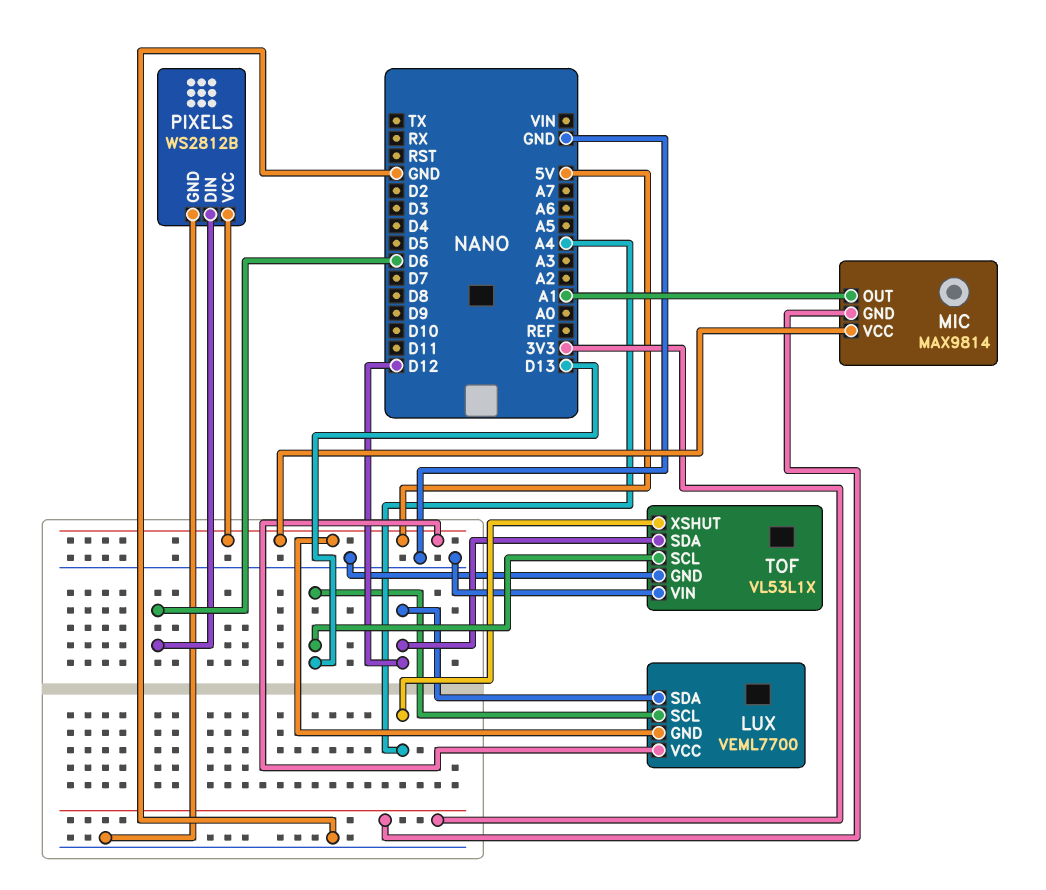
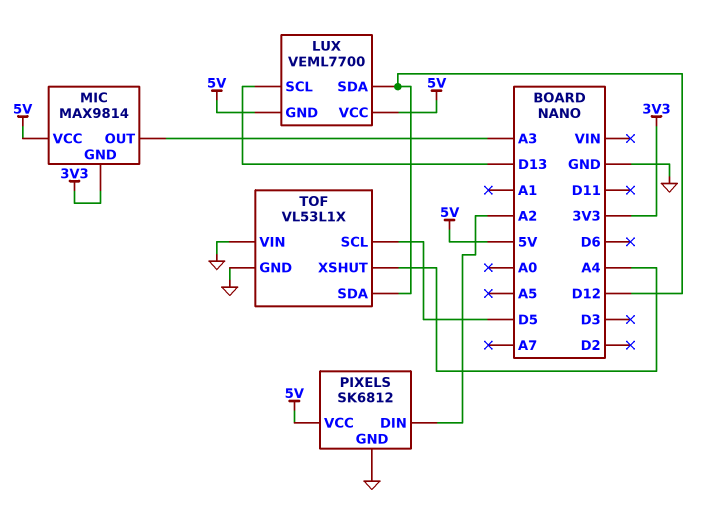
MIC pin OUT: A1 -> A3
PIXELS: WS2812B -> SK6812
PIXELS pin DIN: D6 -> A2
TOF pin SCL: D13 -> D5

